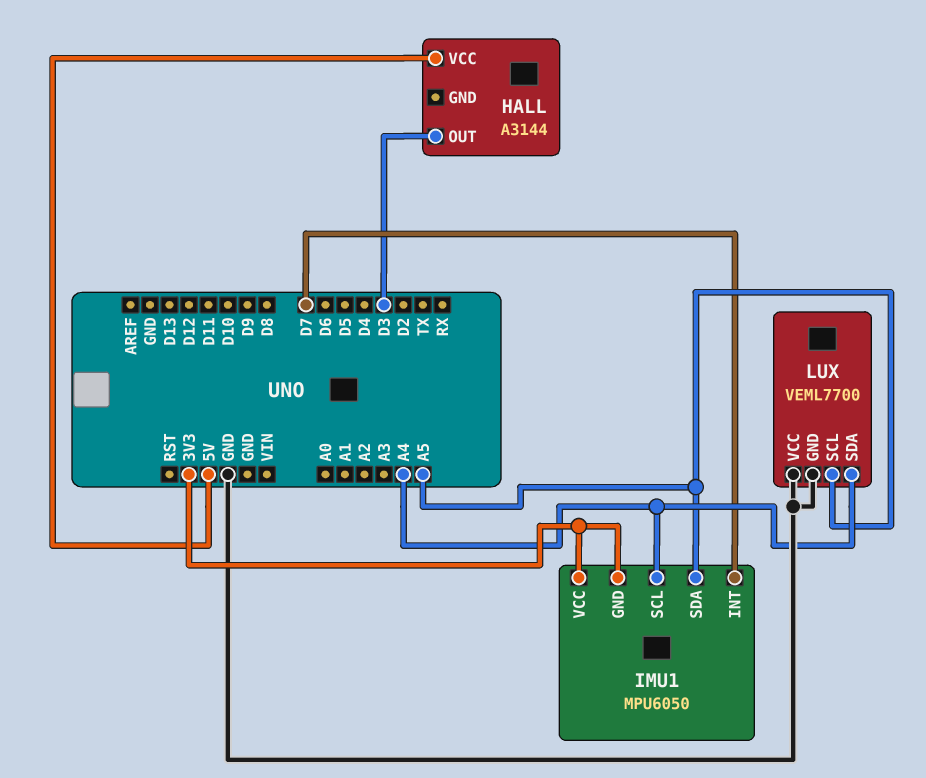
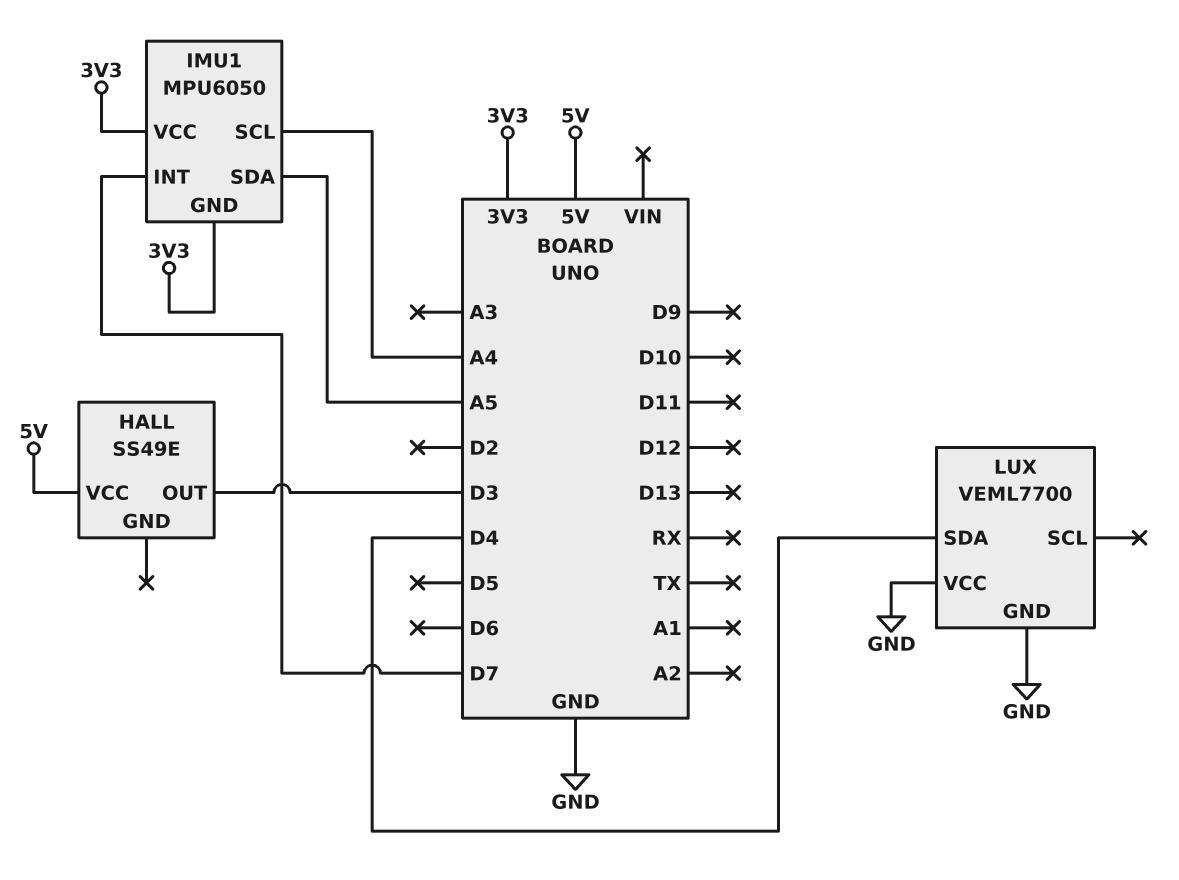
HALL: A3144 -> SS49E
LUX pin SCL: A5 -> none
LUX pin SDA: A4 -> D4

